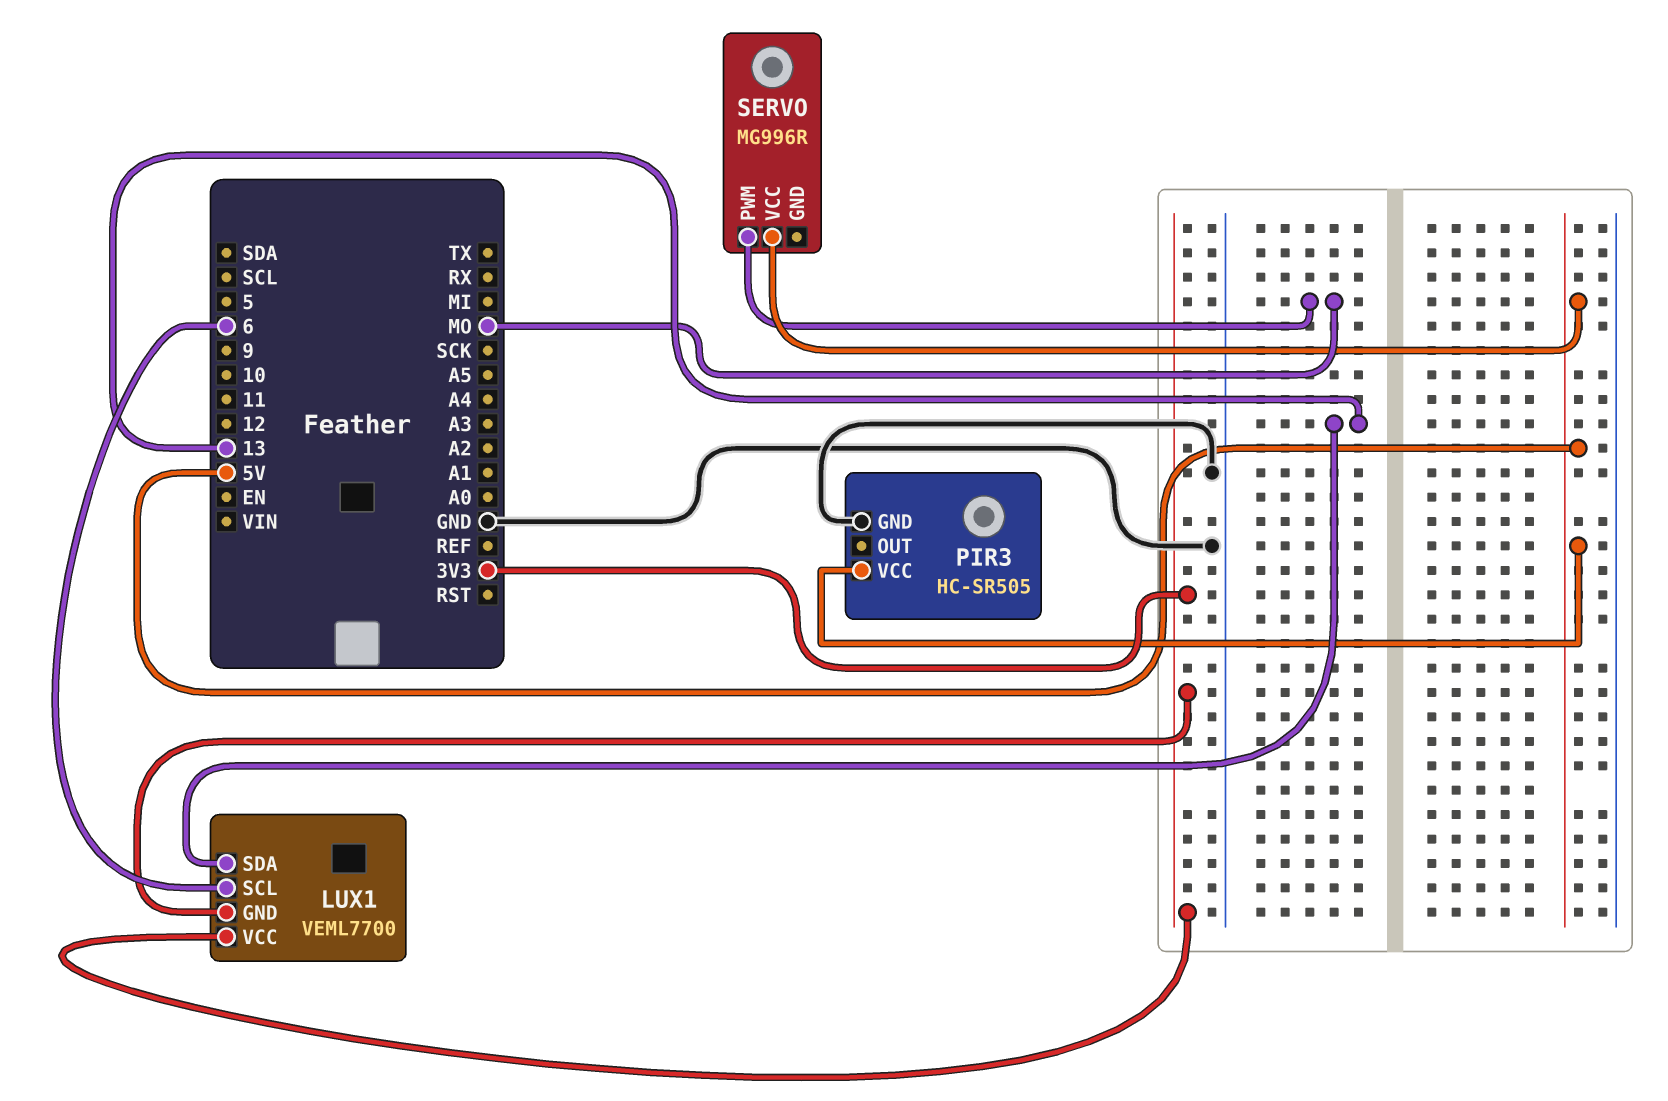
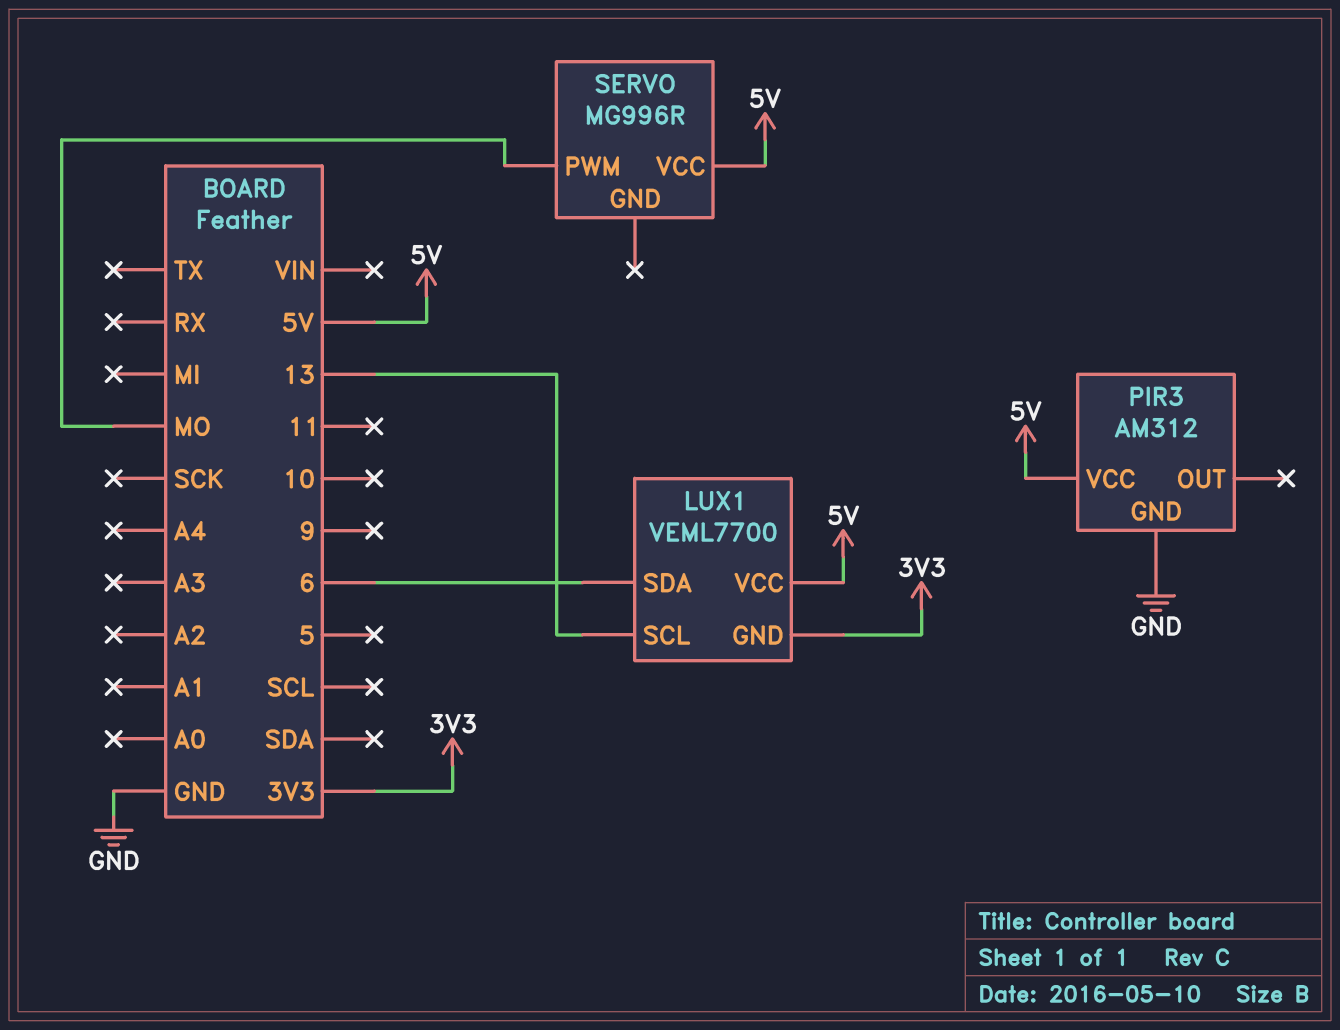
LUX1 pin SCL: 6 -> 13
LUX1 pin SDA: 13 -> 6
LUX1 pin VCC: 3V3 -> 5V
PIR3: HC-SR505 -> AM312

